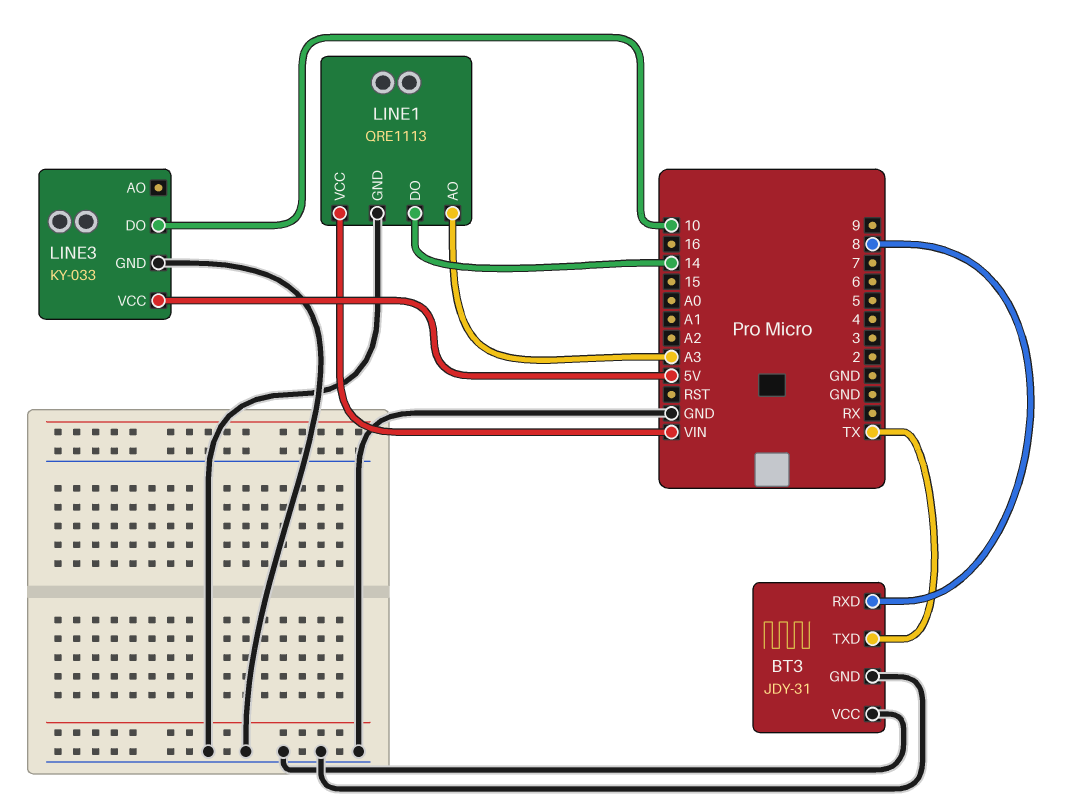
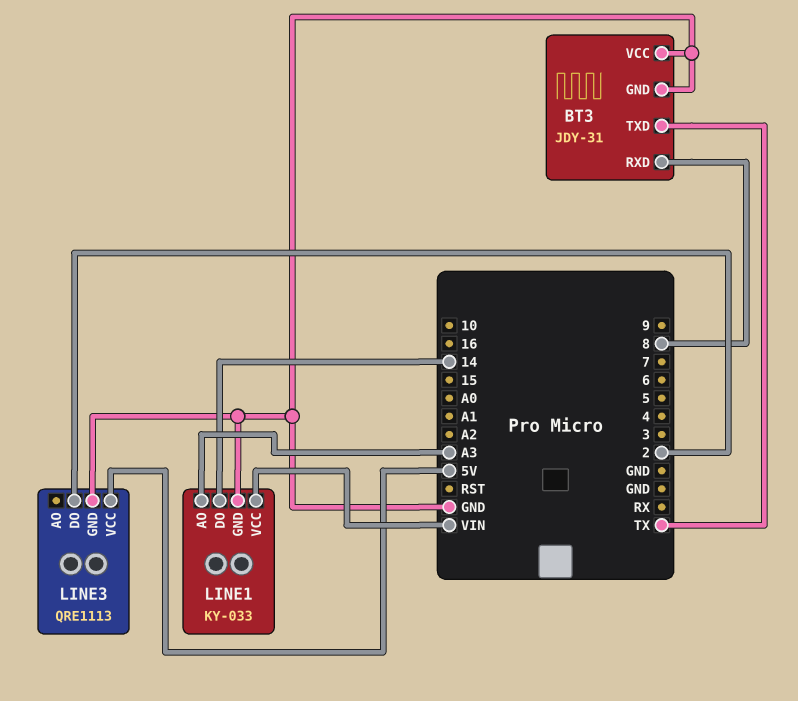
LINE1: QRE1113 -> KY-033
LINE3: KY-033 -> QRE1113
LINE3 pin DO: 10 -> 2

